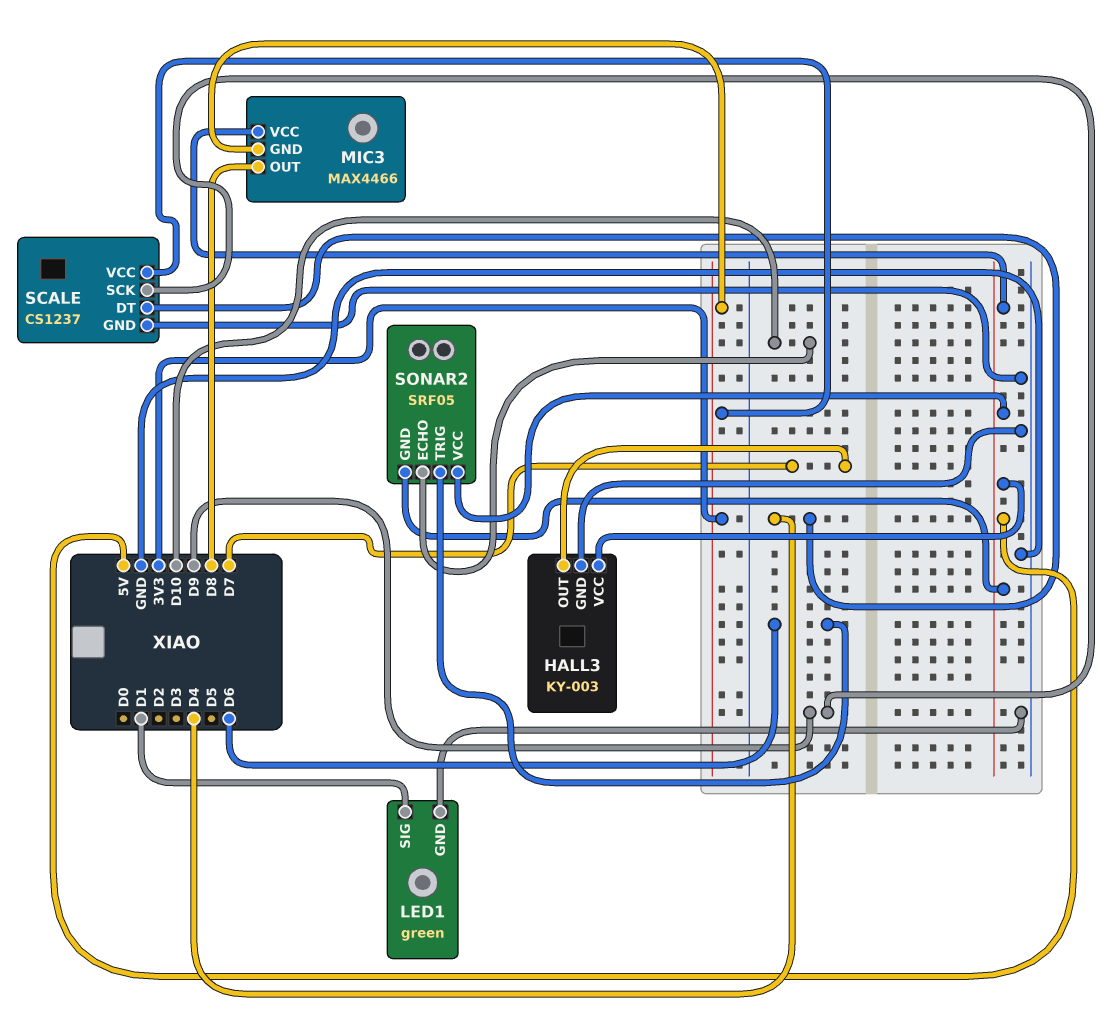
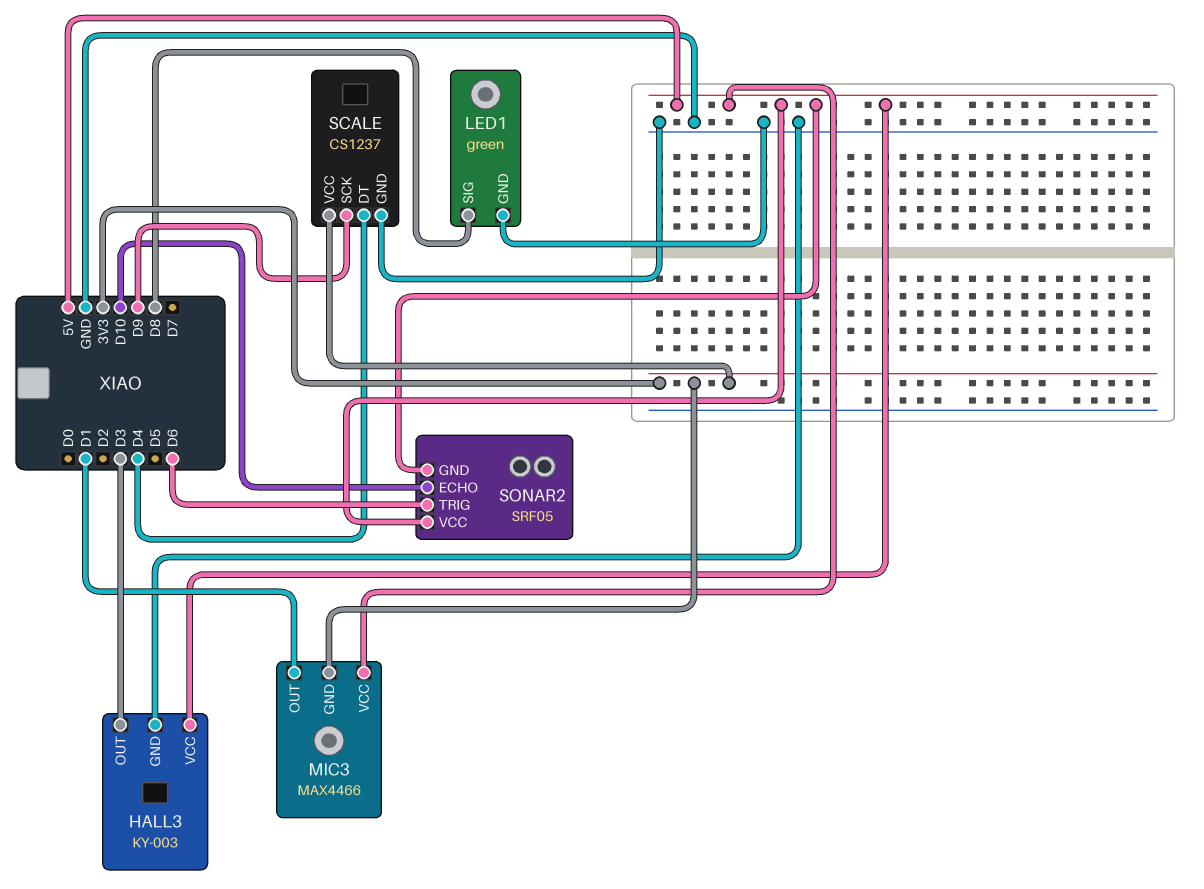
HALL3 pin OUT: D7 -> D3
LED1 pin SIG: D1 -> D8
MIC3 pin OUT: D8 -> D1

